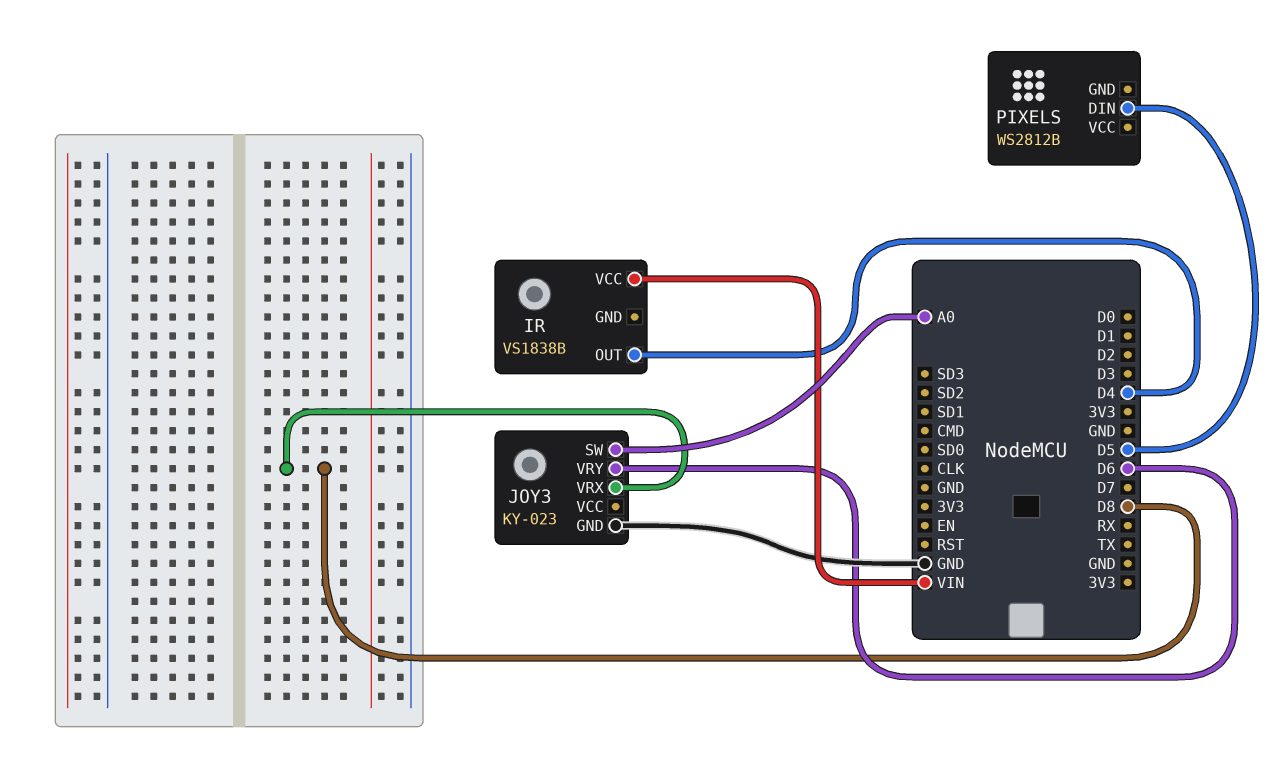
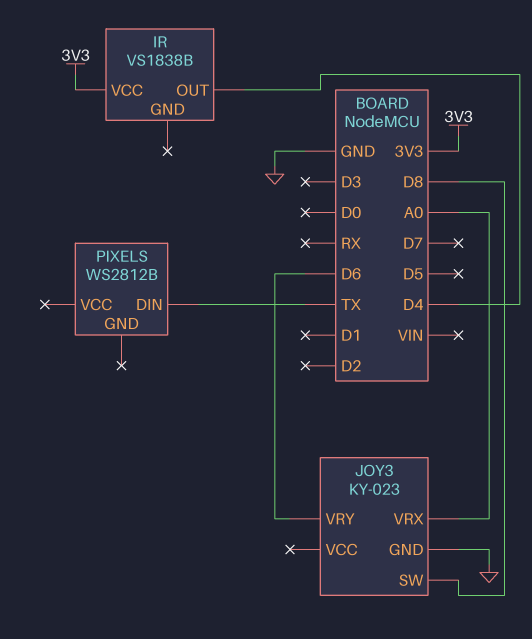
IR pin VCC: VIN -> 3V3
JOY3 pin SW: A0 -> D8
JOY3 pin VRX: D8 -> A0
PIXELS pin DIN: D5 -> TX

